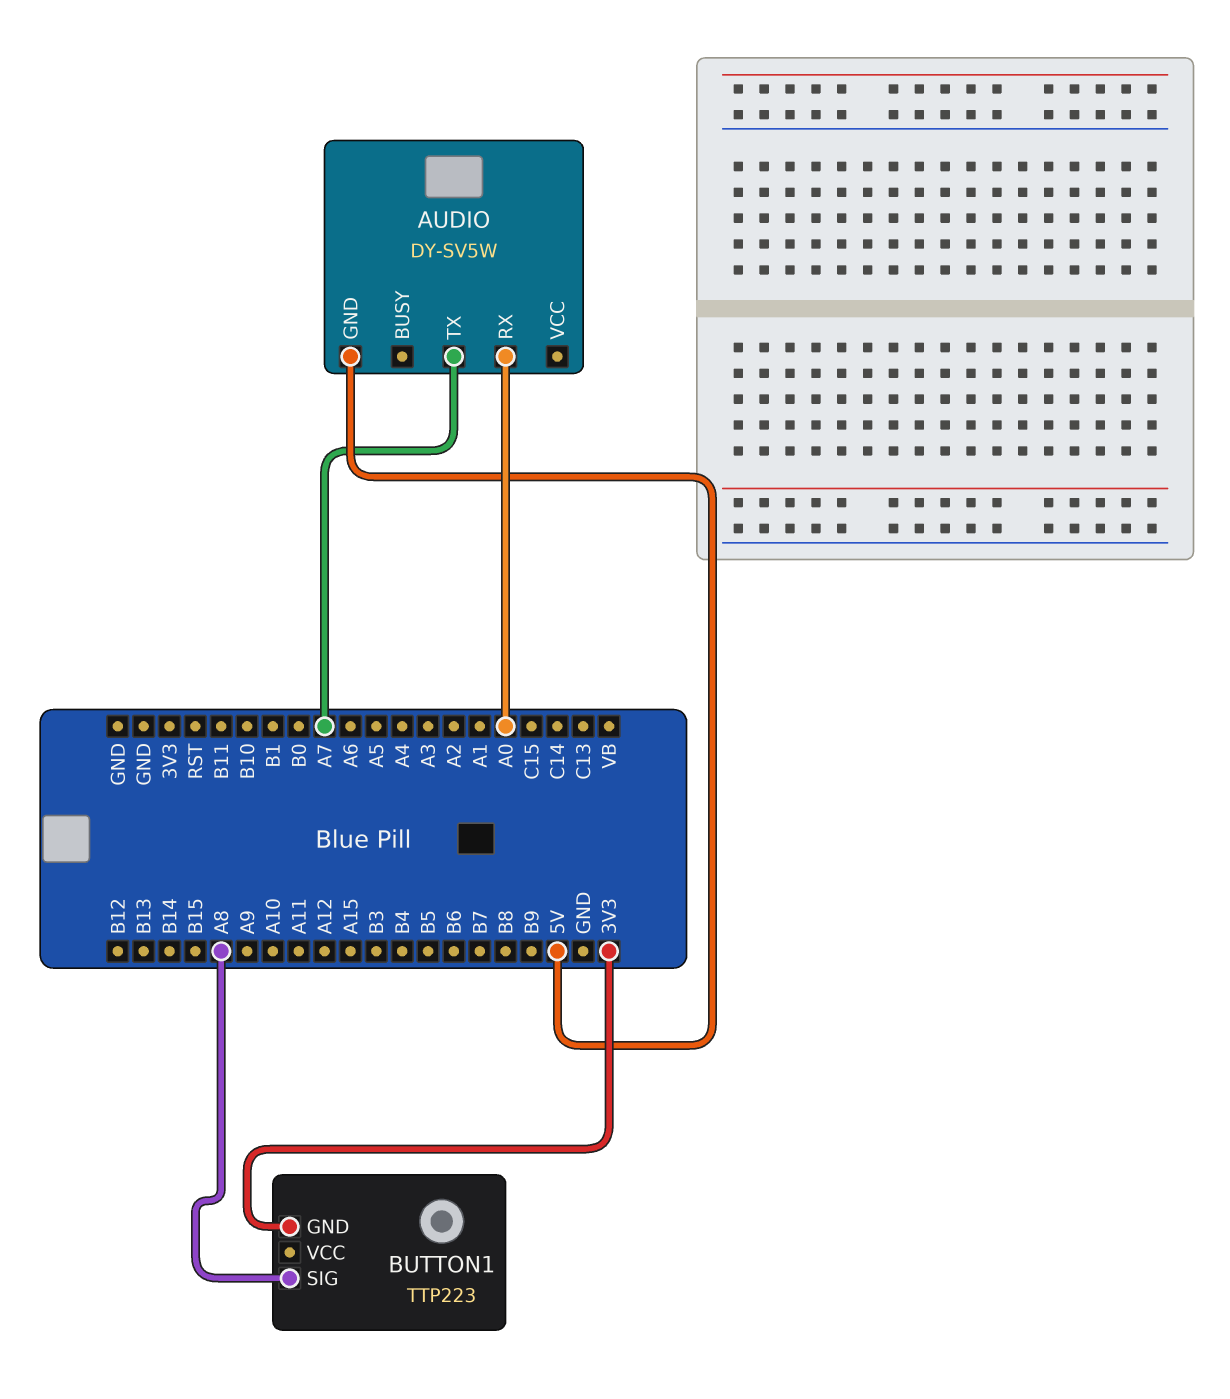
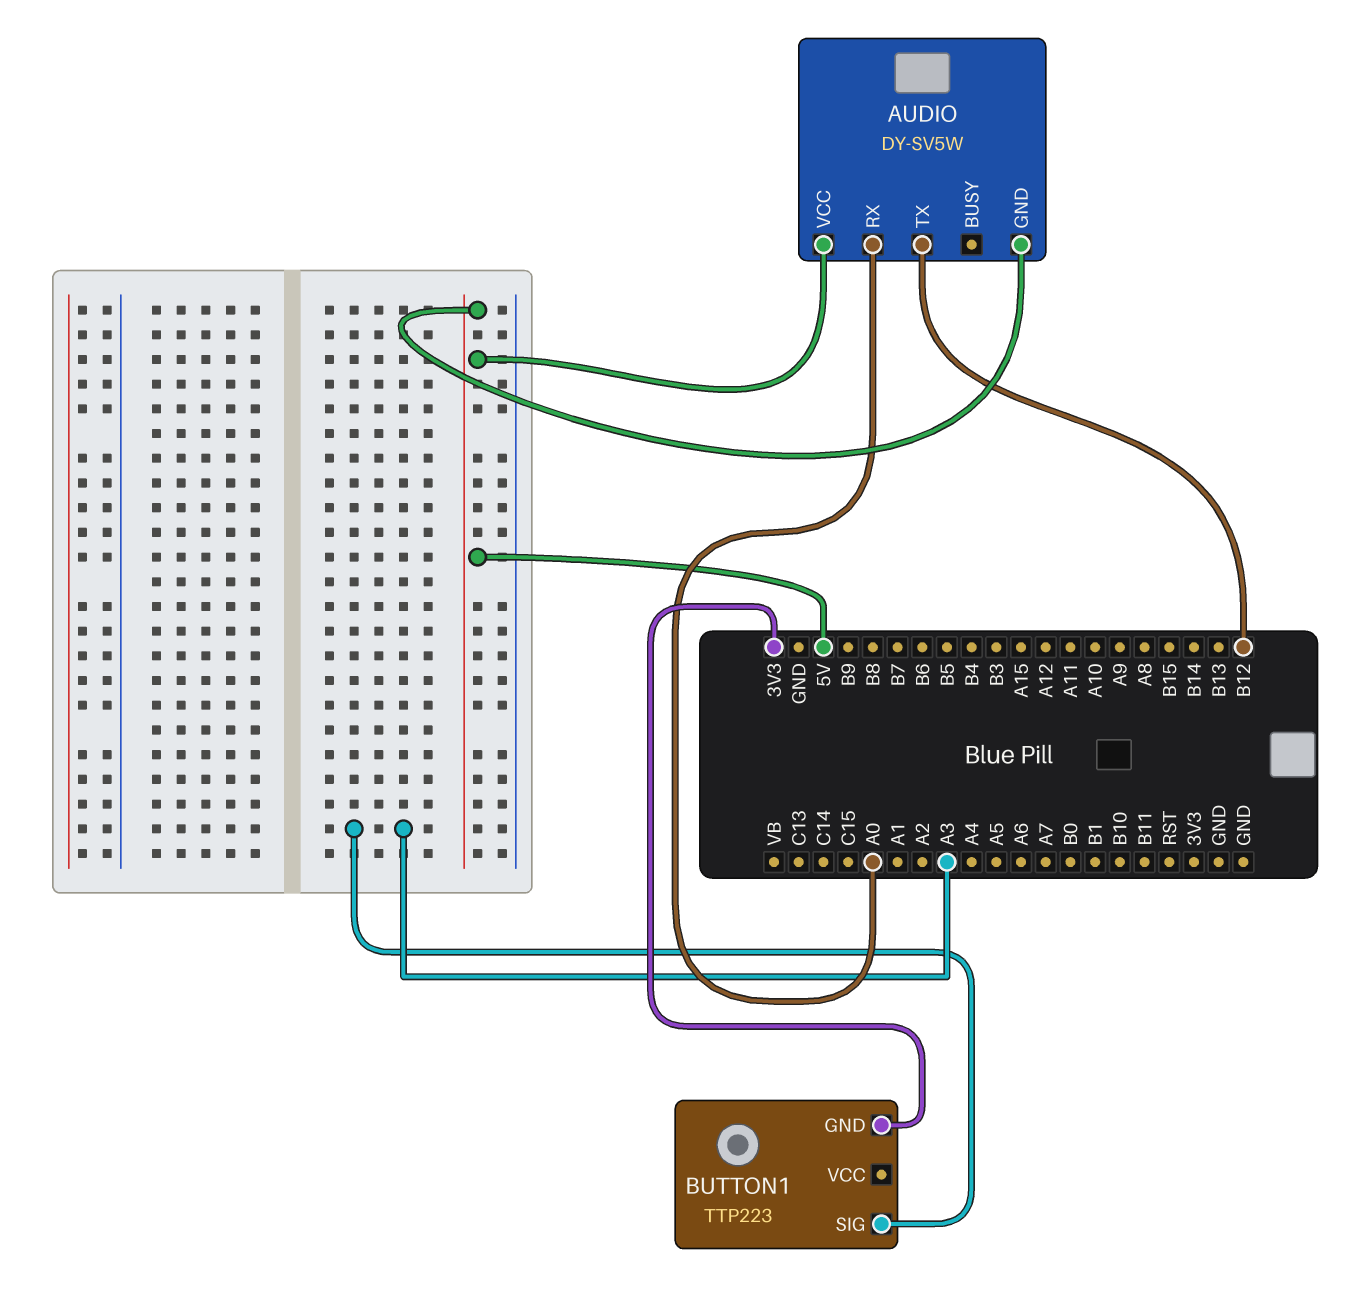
AUDIO pin TX: A7 -> B12
AUDIO pin VCC: none -> 5V
BUTTON1 pin SIG: A8 -> A3

